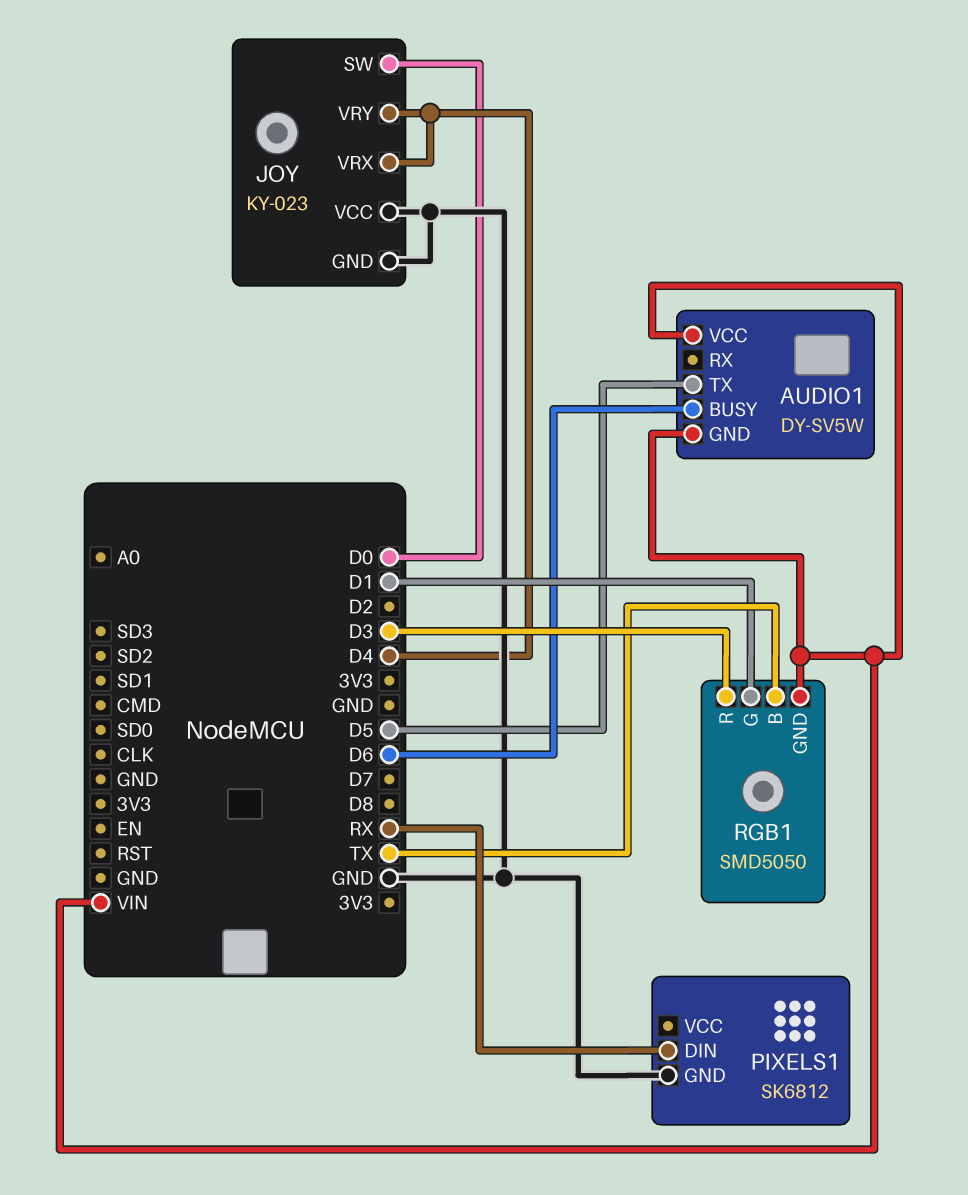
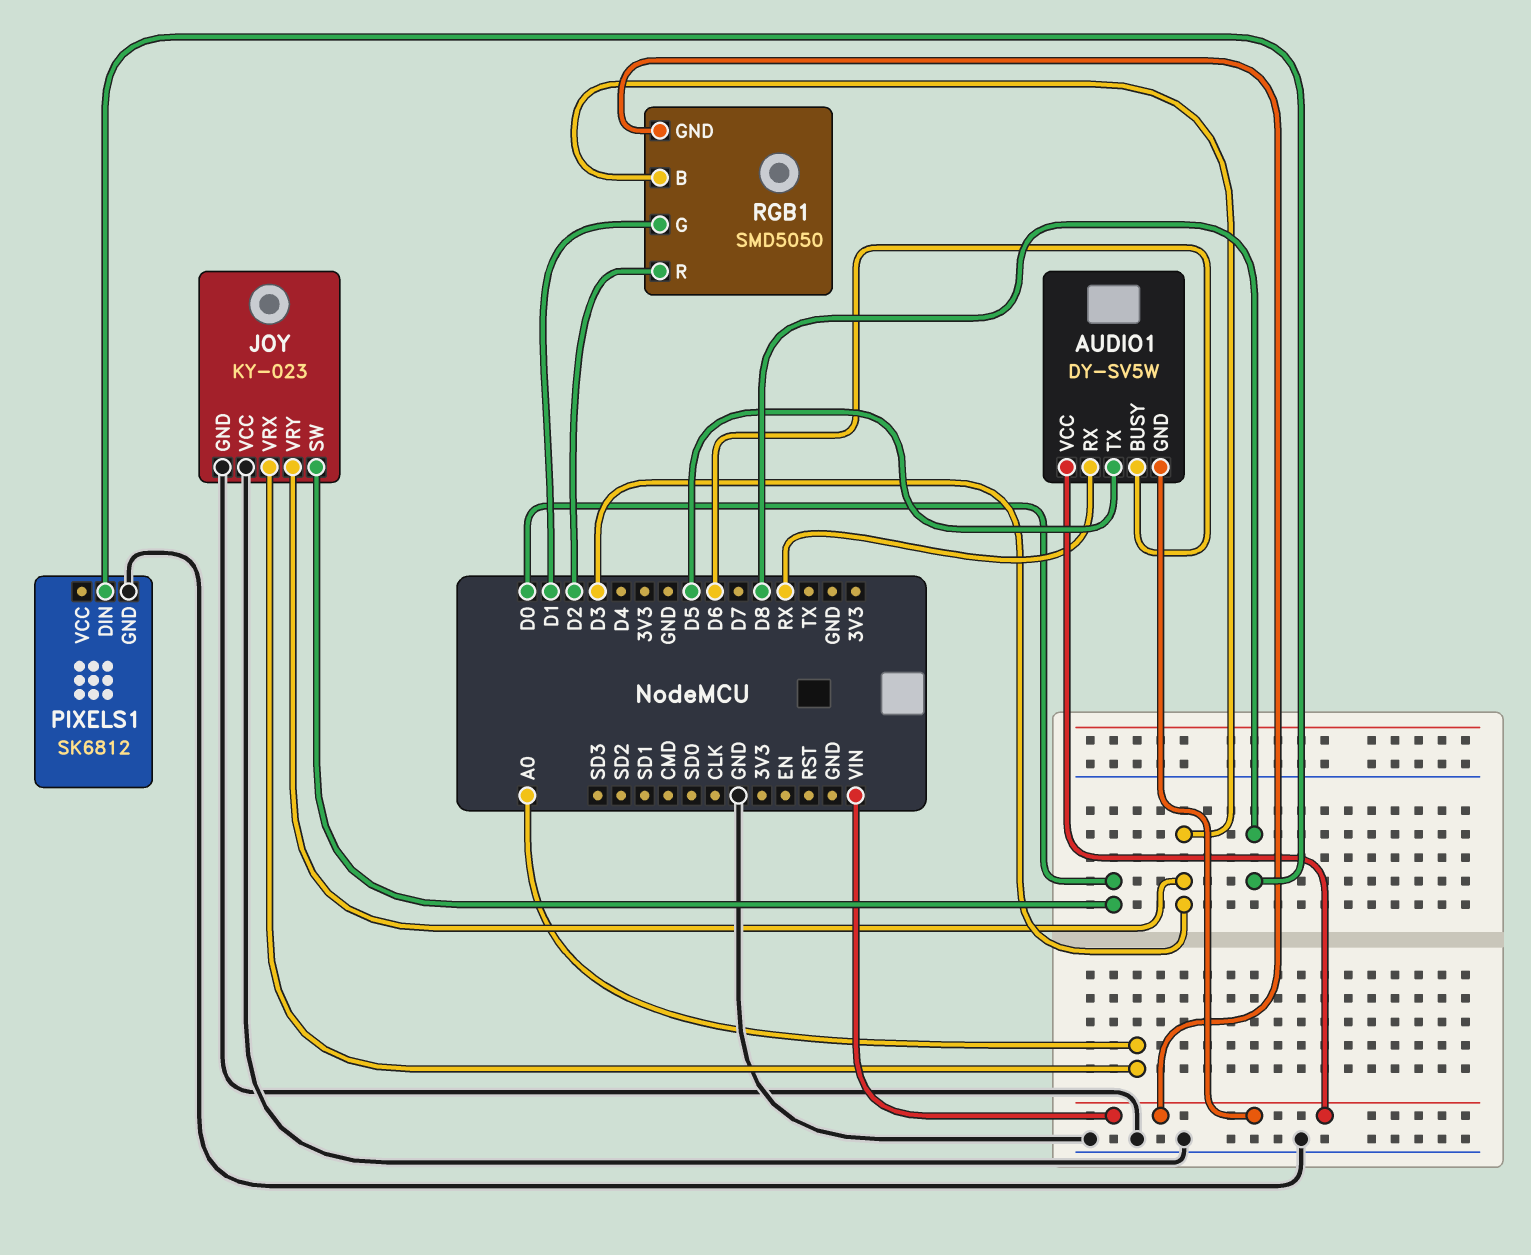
AUDIO1 pin RX: none -> RX
JOY pin VRX: D4 -> A0
JOY pin VRY: D4 -> D3
PIXELS1 pin DIN: RX -> D8
RGB1 pin B: TX -> D3
RGB1 pin R: D3 -> D2

